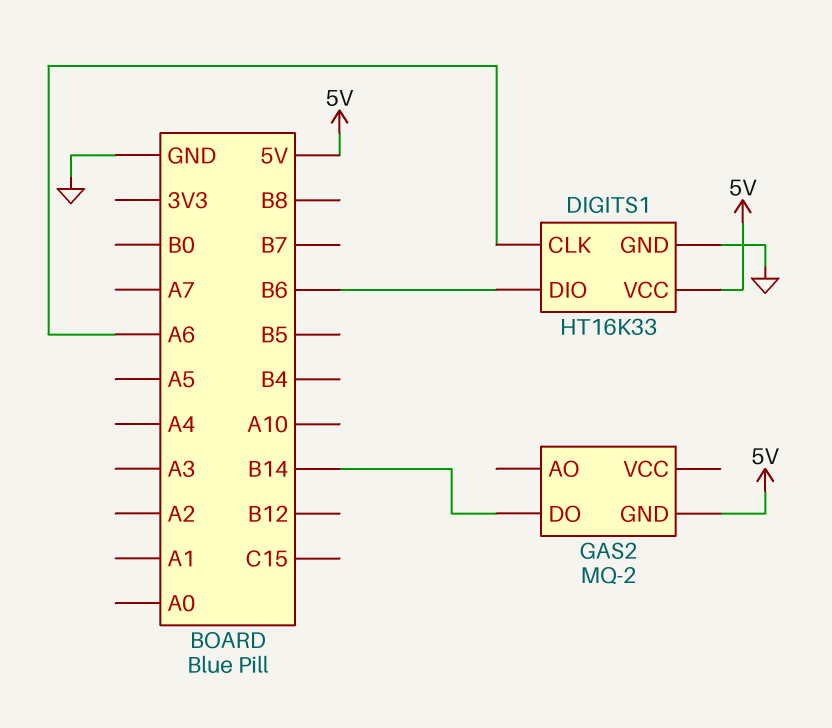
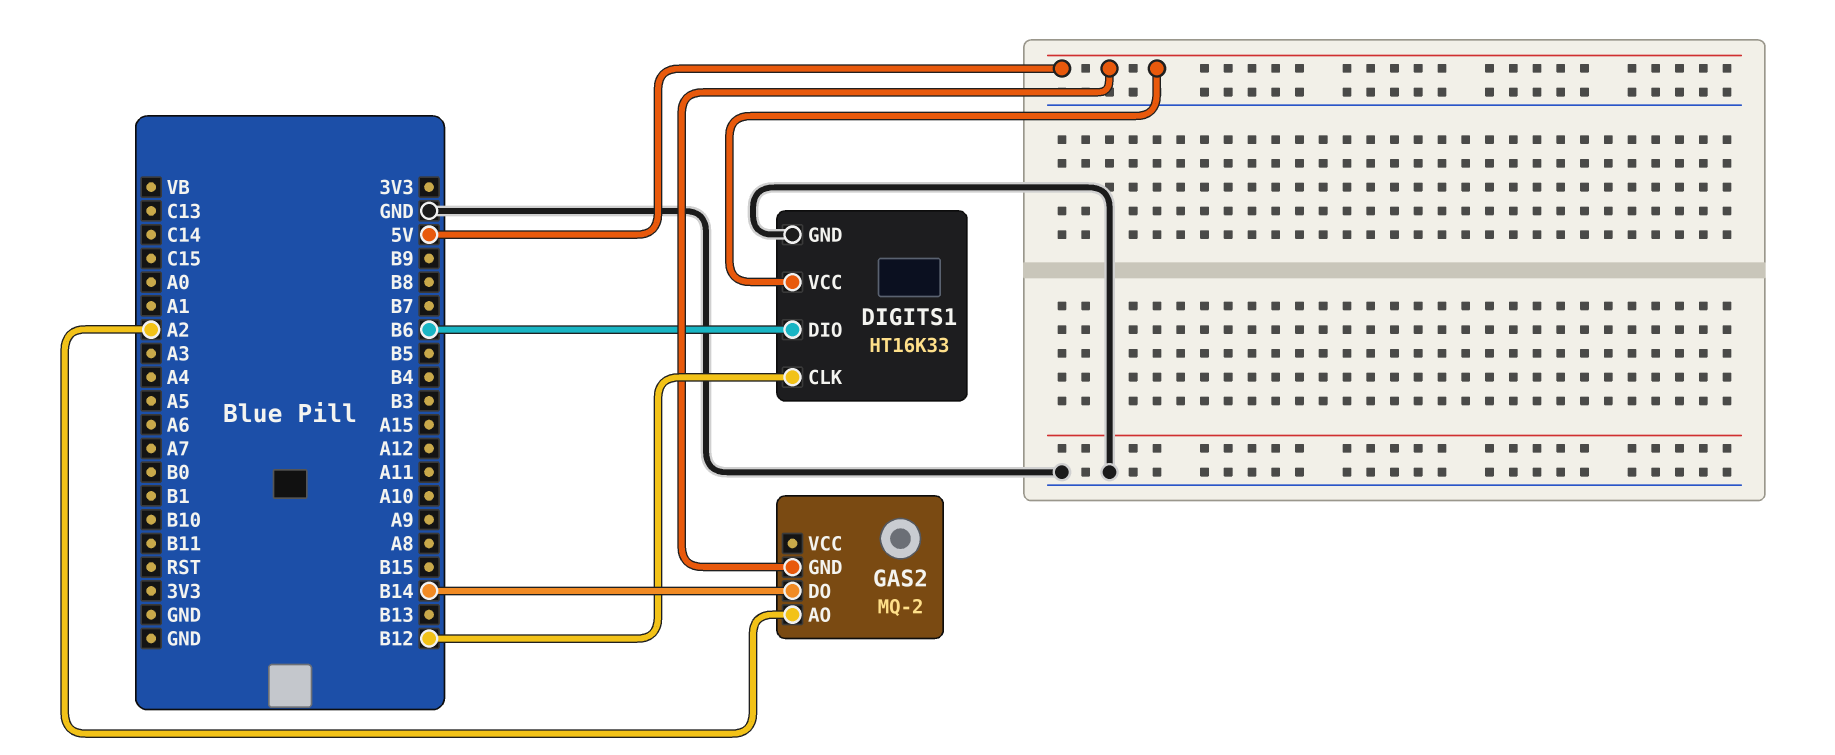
DIGITS1 pin CLK: A6 -> B12
GAS2 pin AO: none -> A2

